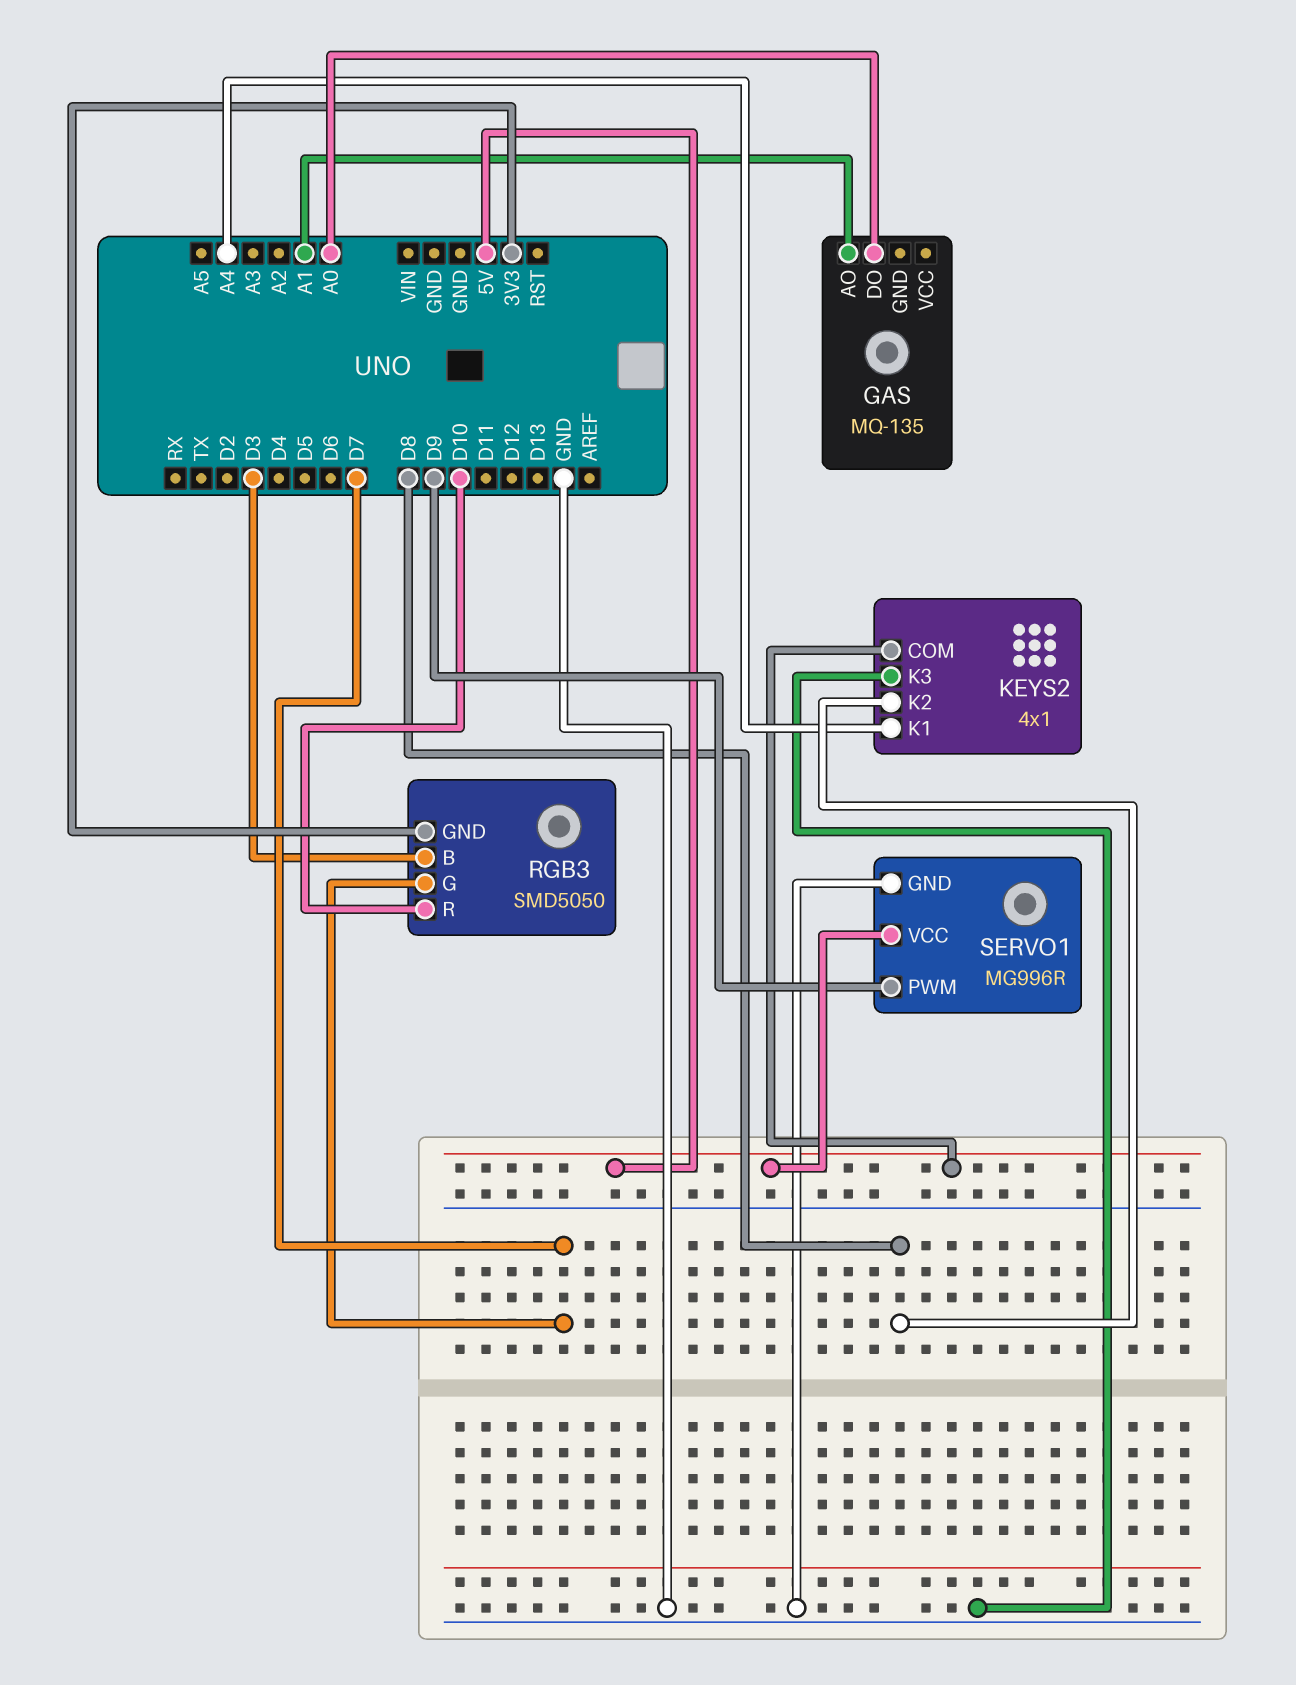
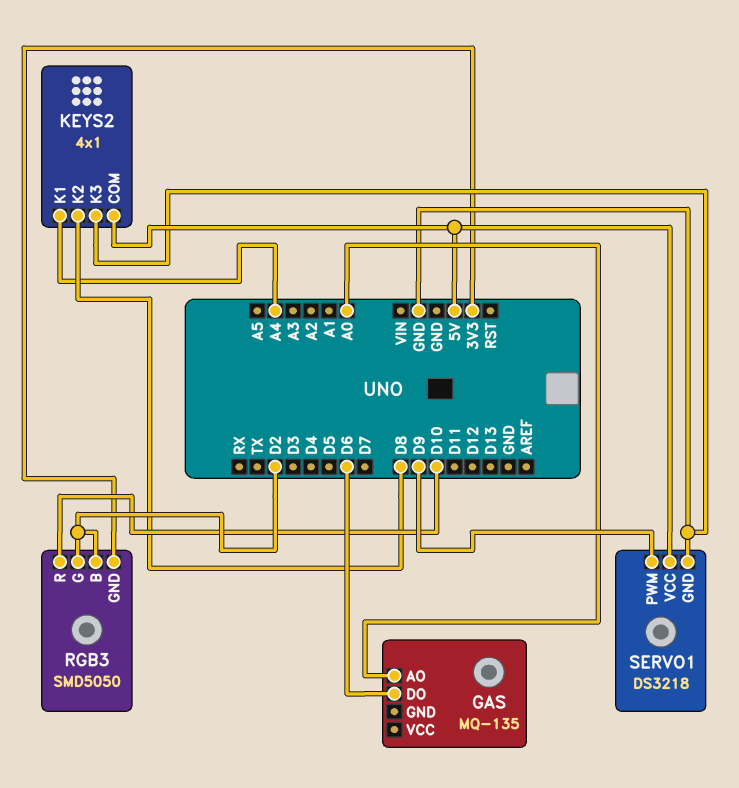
GAS pin AO: A1 -> A0
GAS pin DO: A0 -> D6
RGB3 pin B: D3 -> D2
RGB3 pin G: D7 -> D2
SERVO1: MG996R -> DS3218

